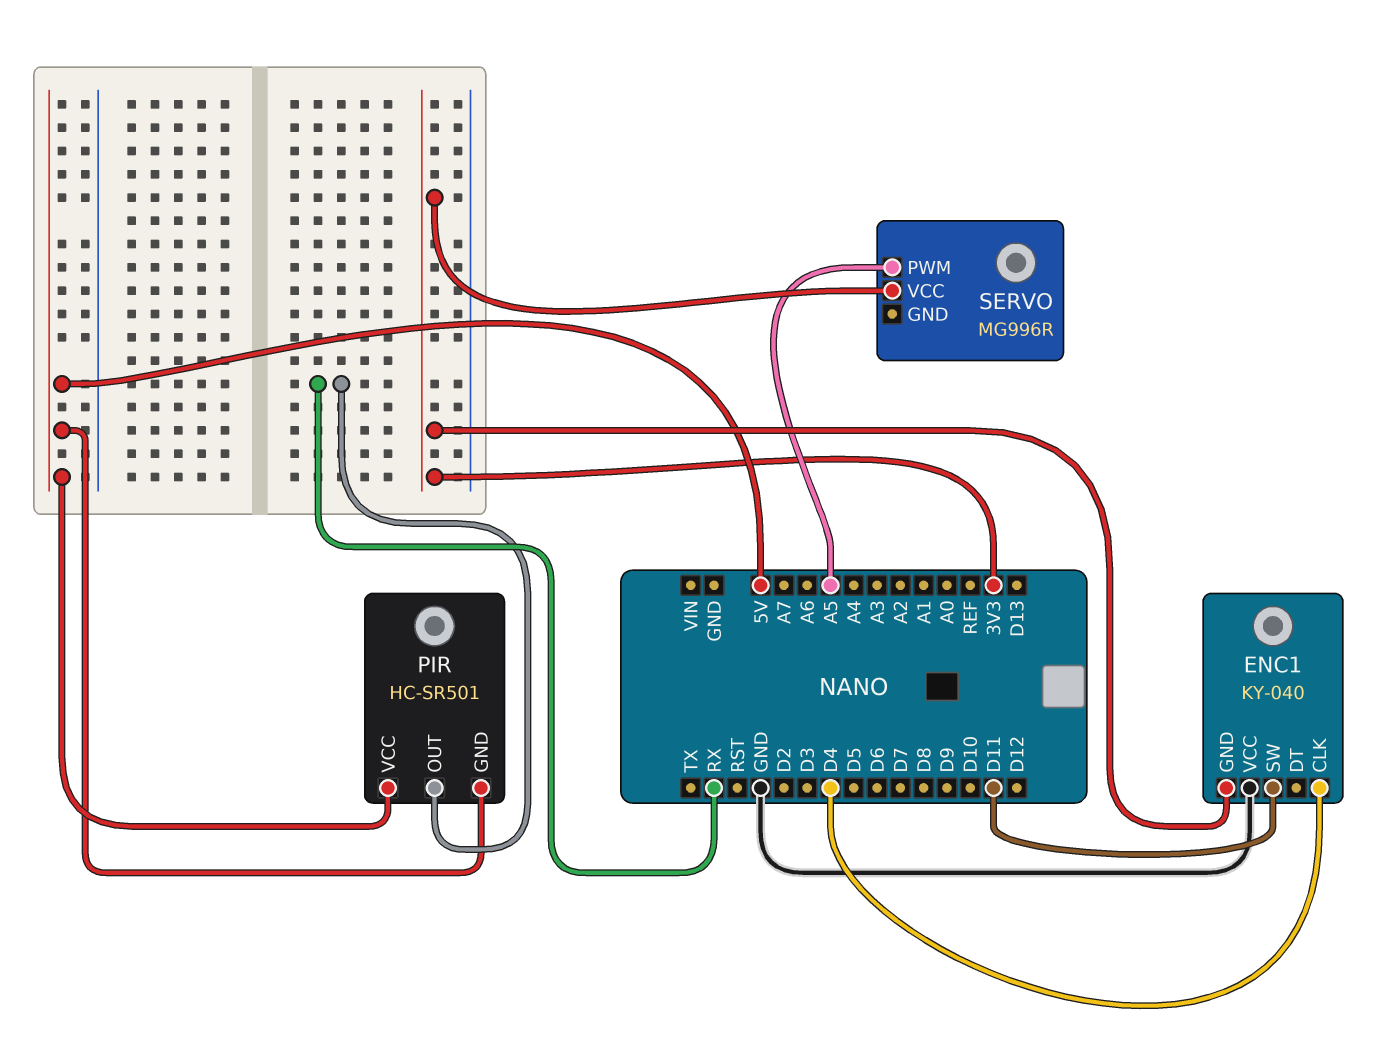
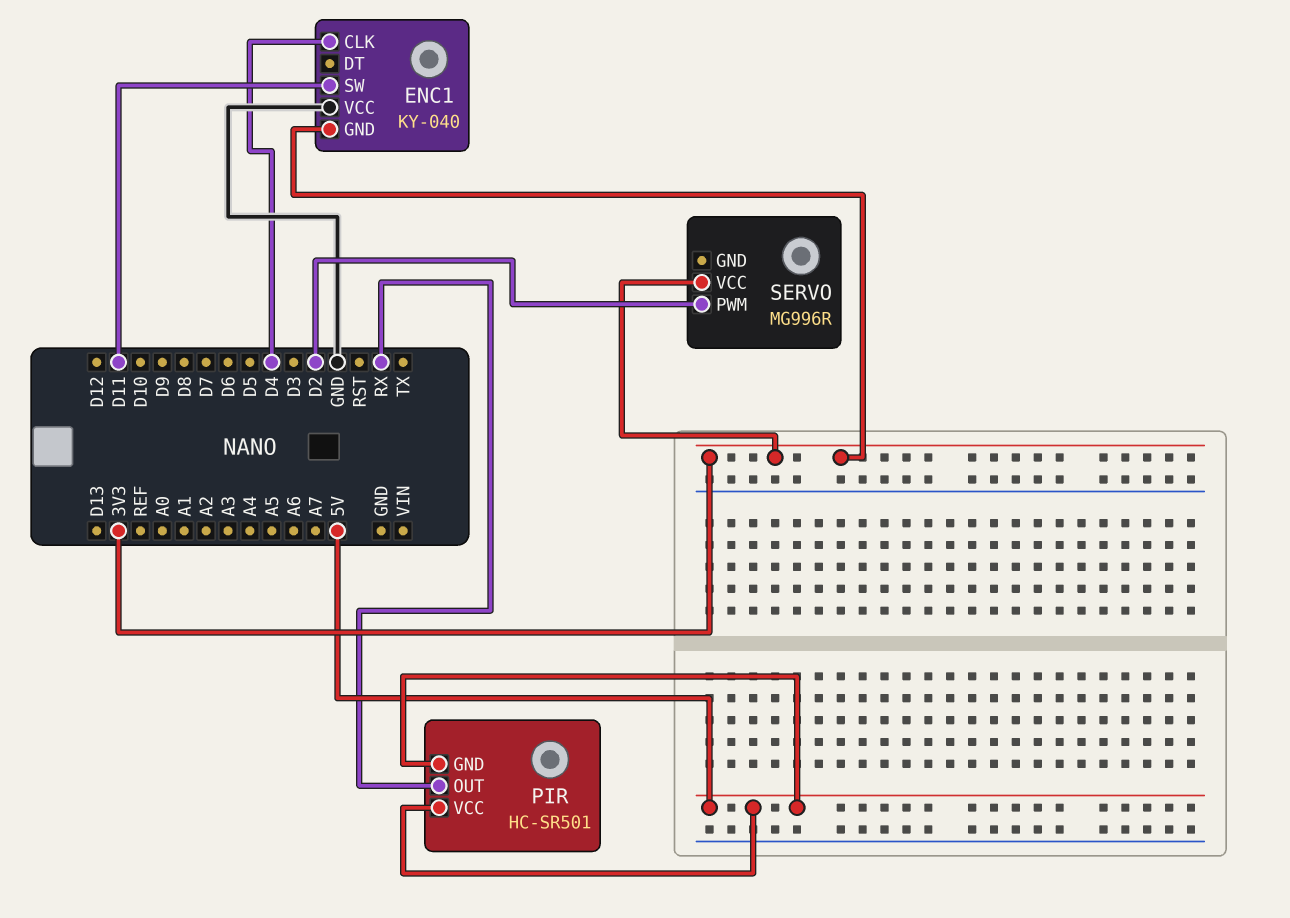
SERVO pin PWM: A5 -> D2

